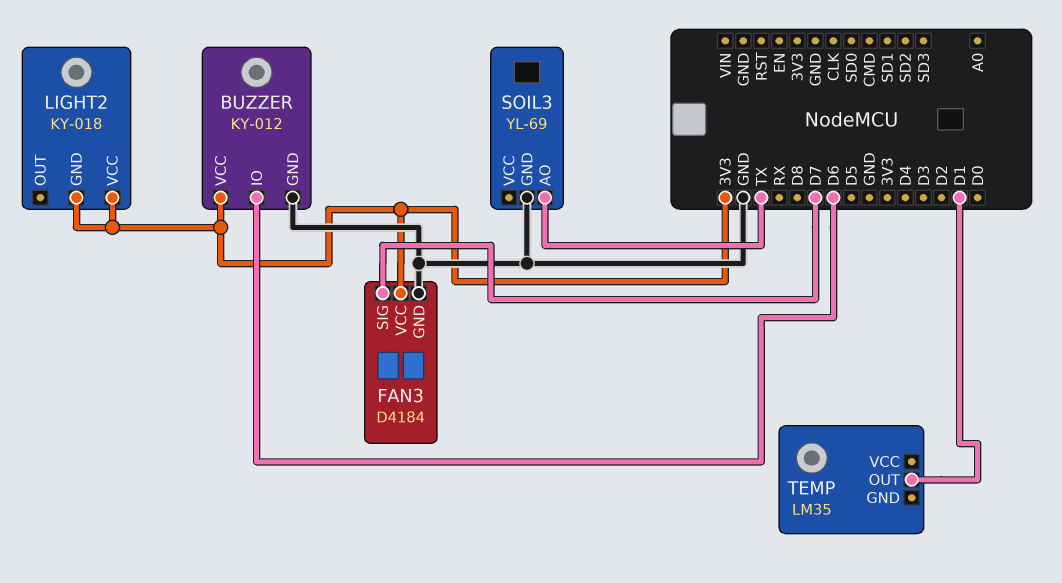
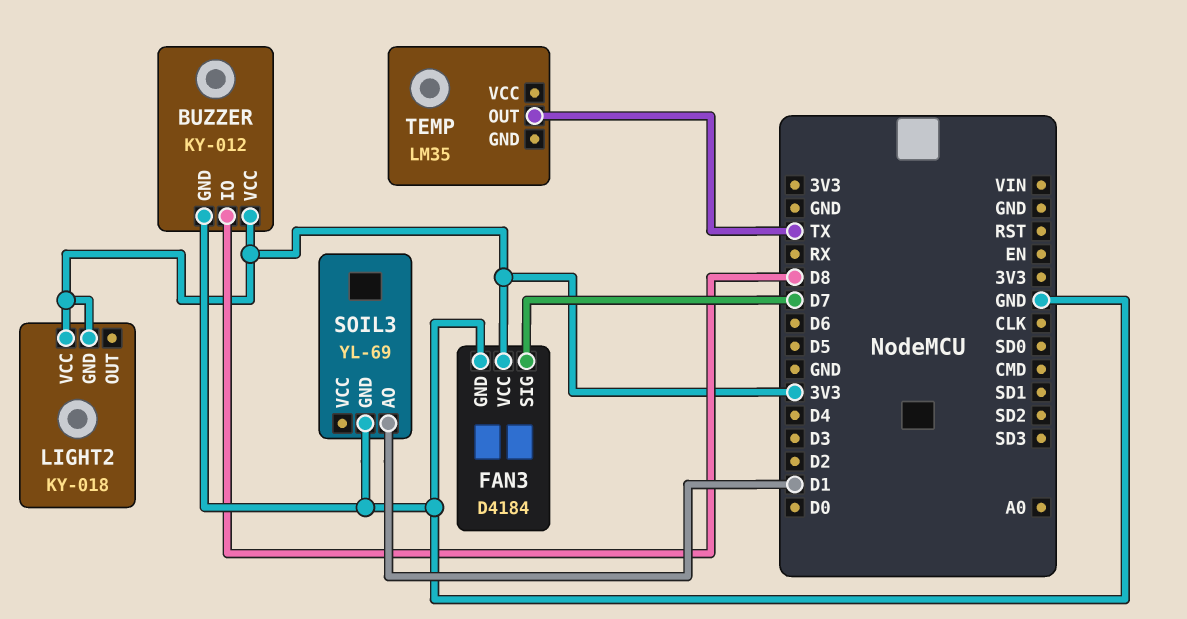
BUZZER pin IO: D6 -> D8
SOIL3 pin AO: TX -> D1
TEMP pin OUT: D1 -> TX

